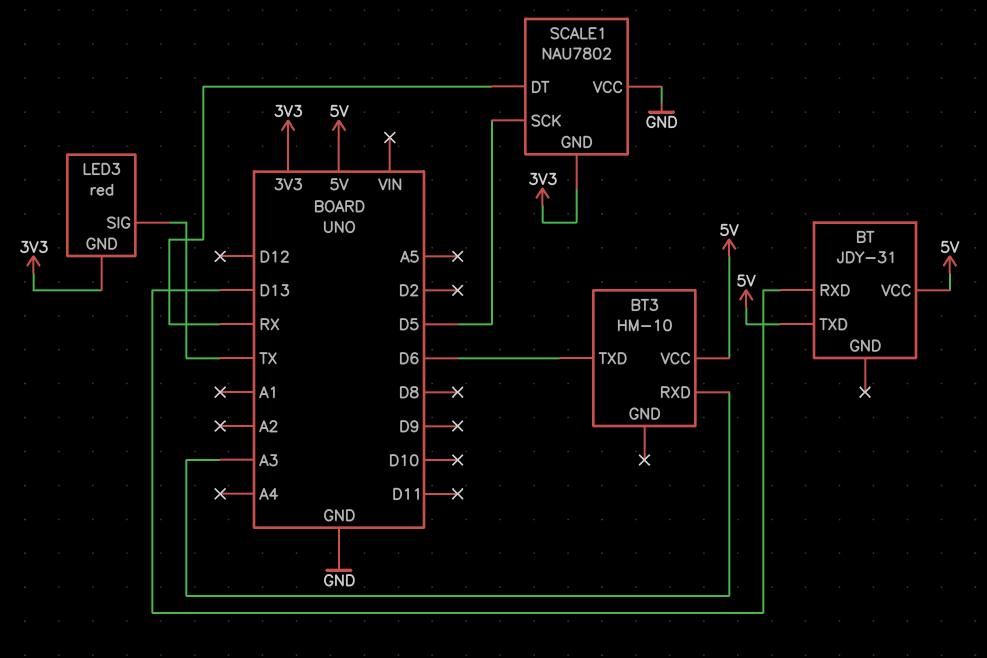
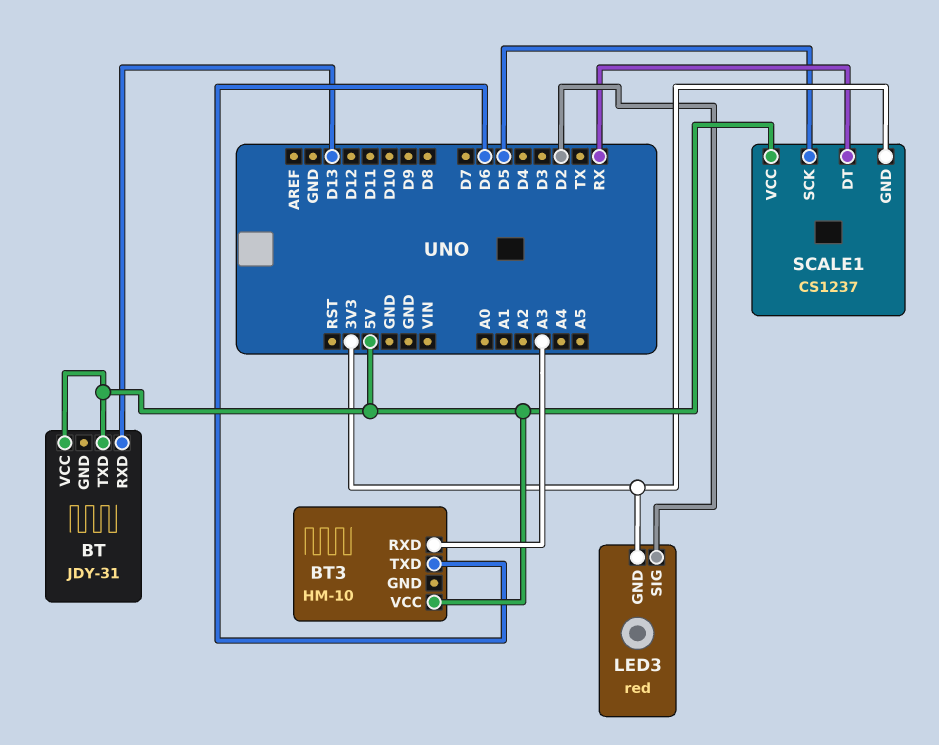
LED3 pin SIG: TX -> D2
SCALE1: NAU7802 -> CS1237
SCALE1 pin VCC: GND -> 5V

